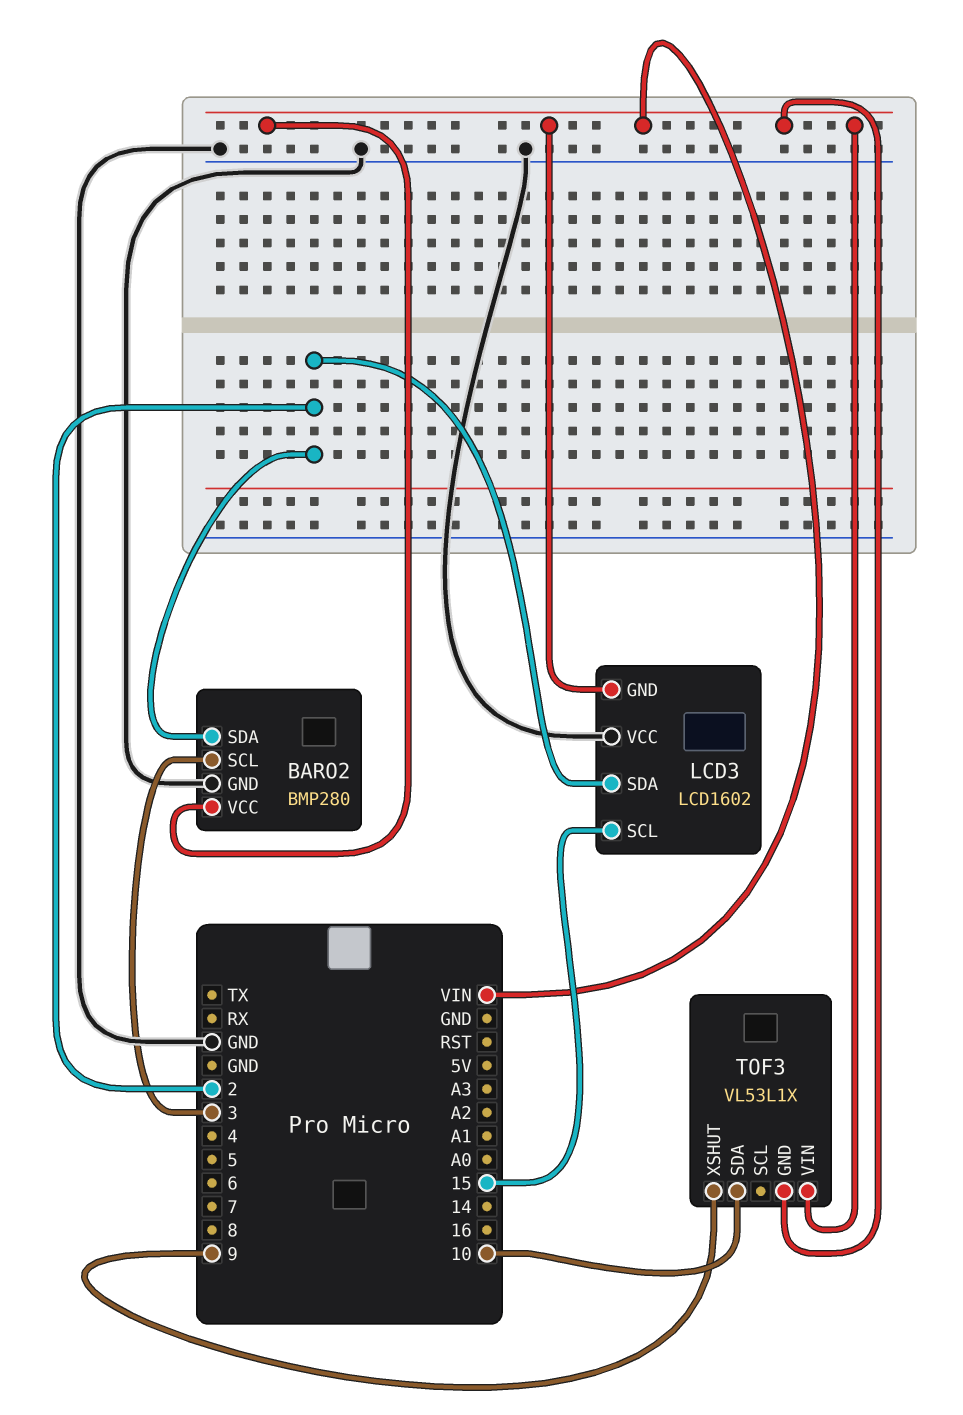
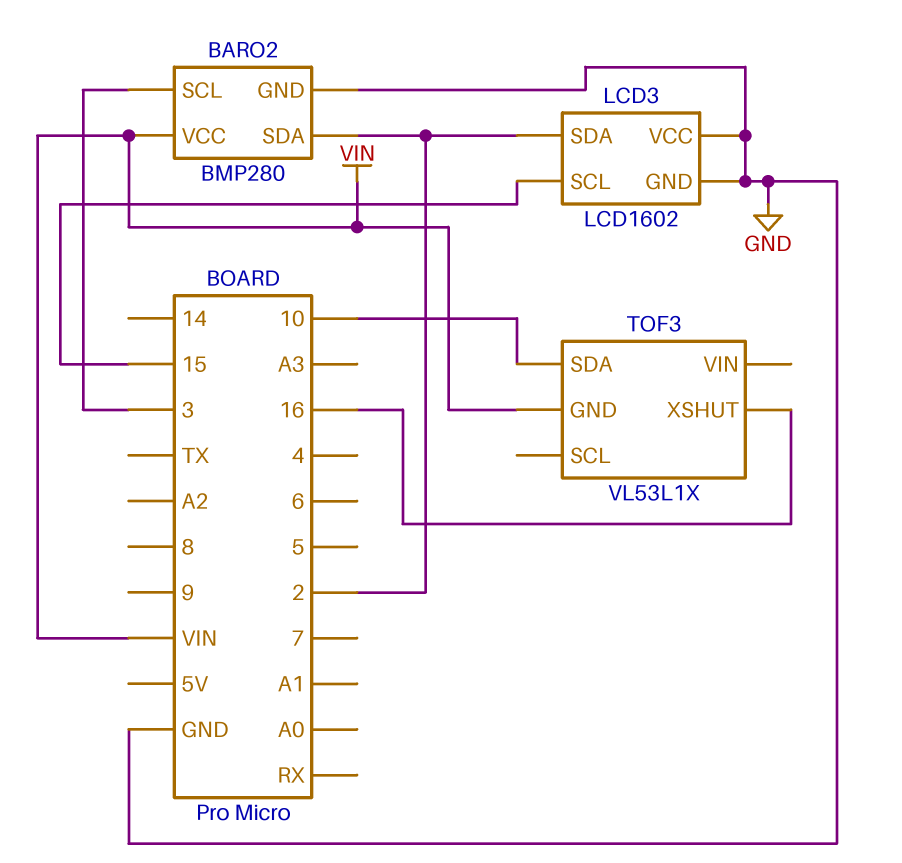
LCD3 pin GND: VIN -> GND
TOF3 pin VIN: VIN -> none
TOF3 pin XSHUT: 9 -> 16

